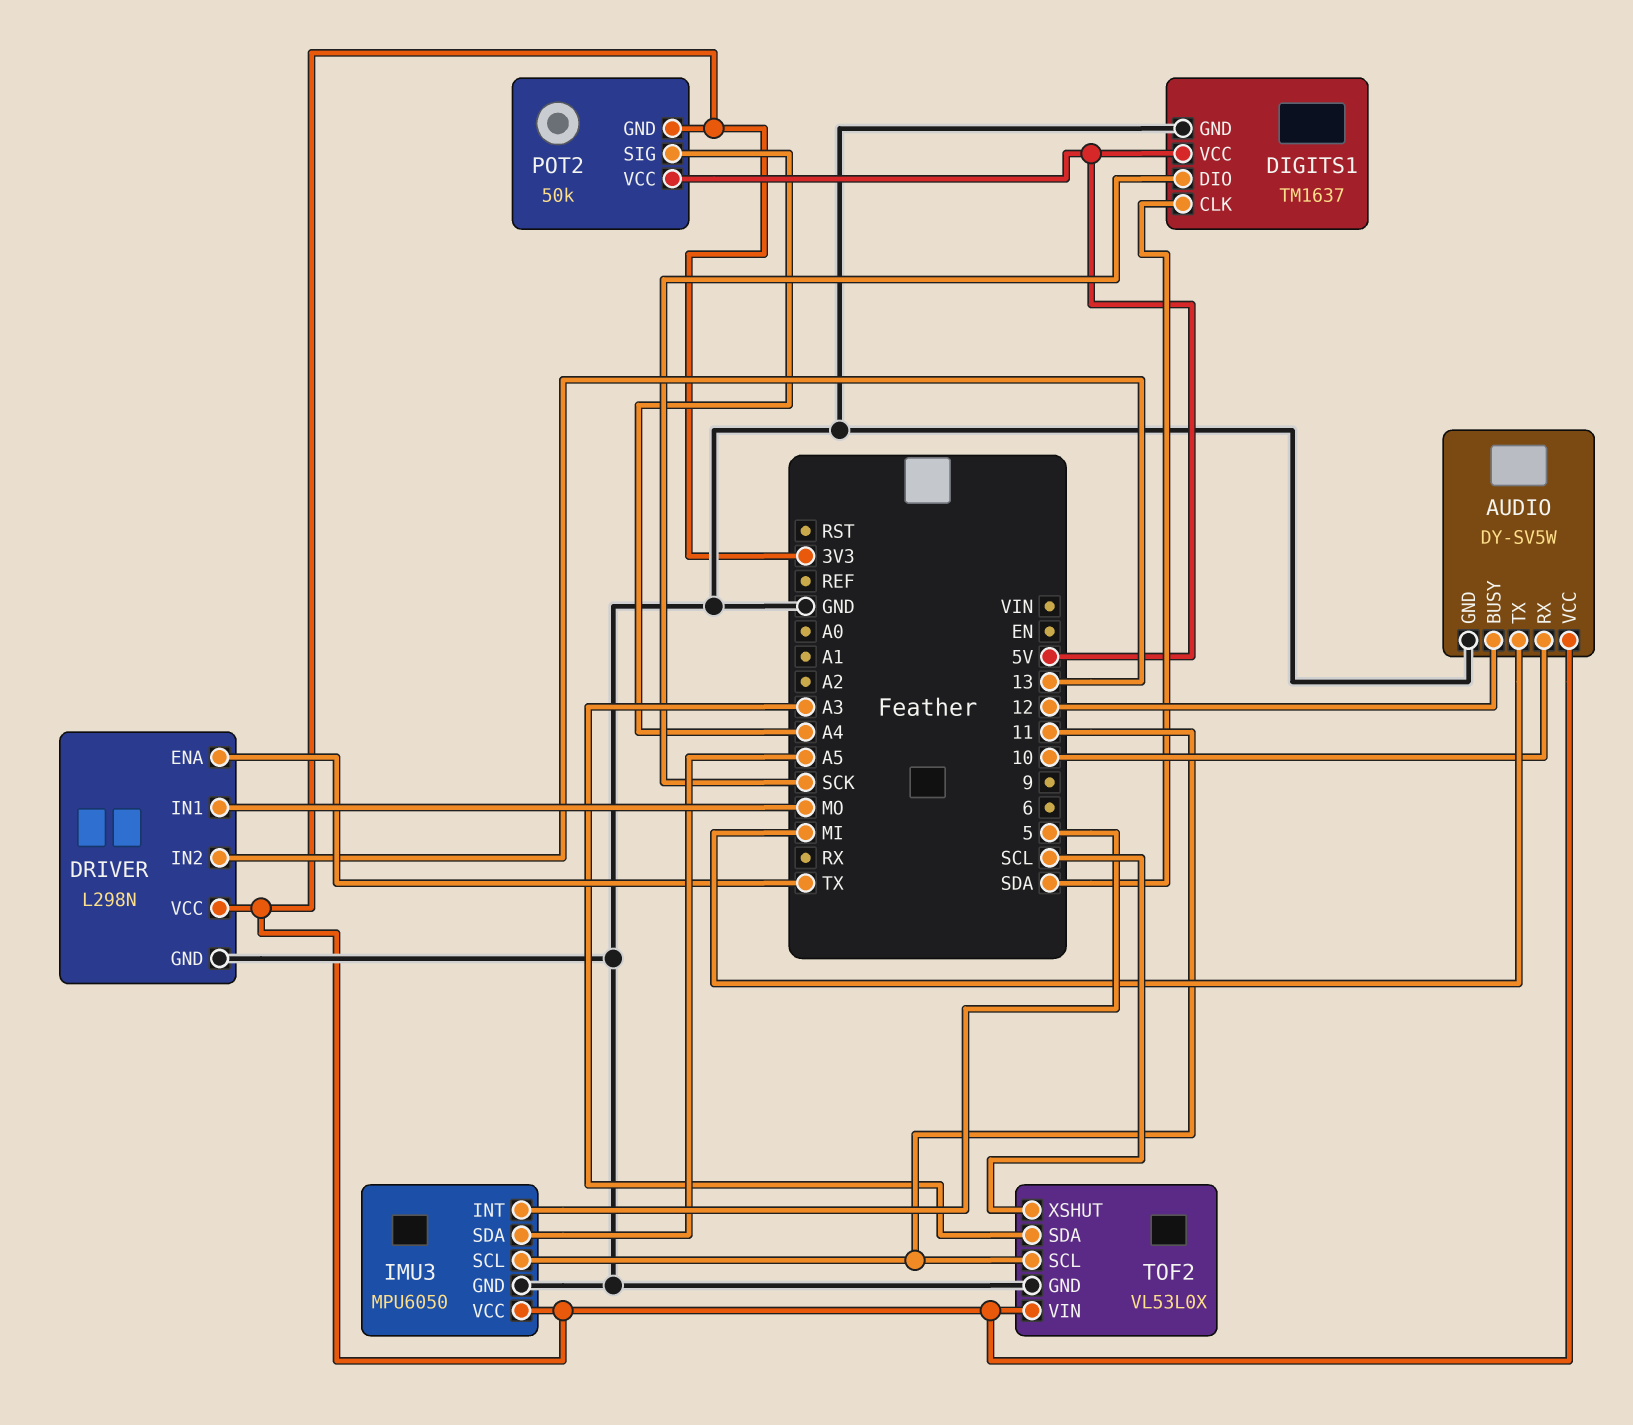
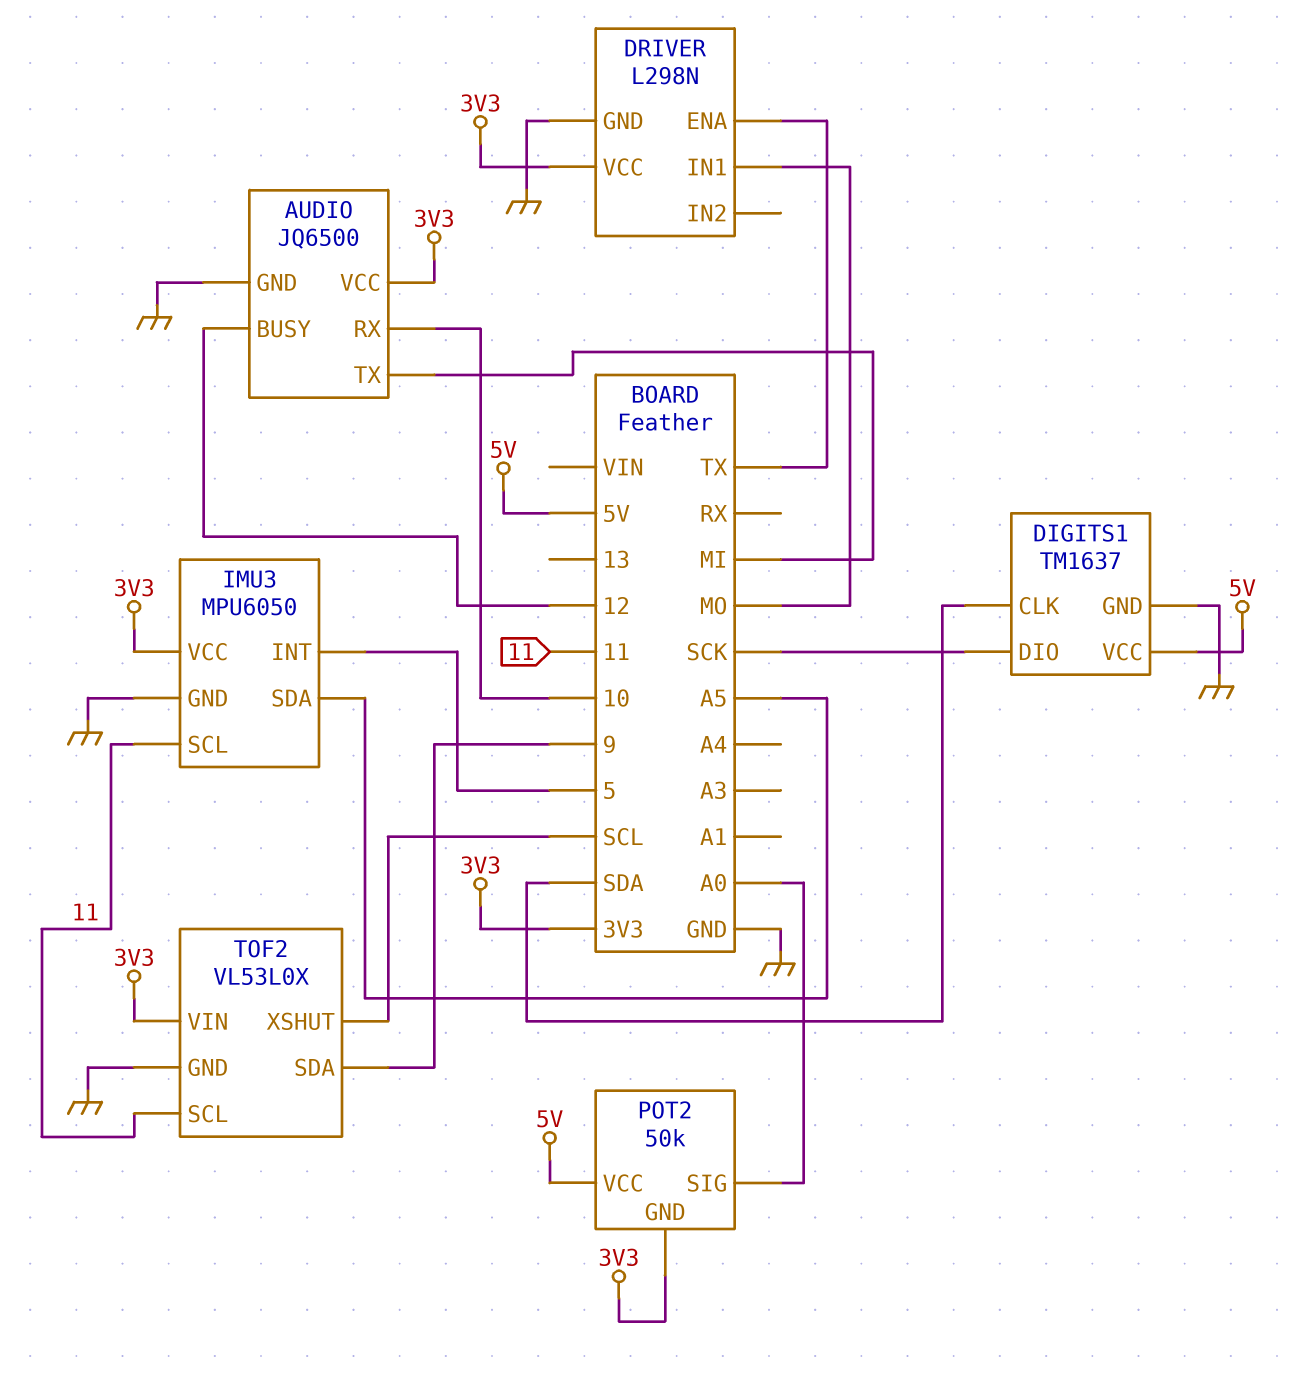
AUDIO: DY-SV5W -> JQ6500
DRIVER pin IN2: 13 -> none
POT2 pin SIG: A4 -> A0
TOF2 pin SDA: A3 -> 9

